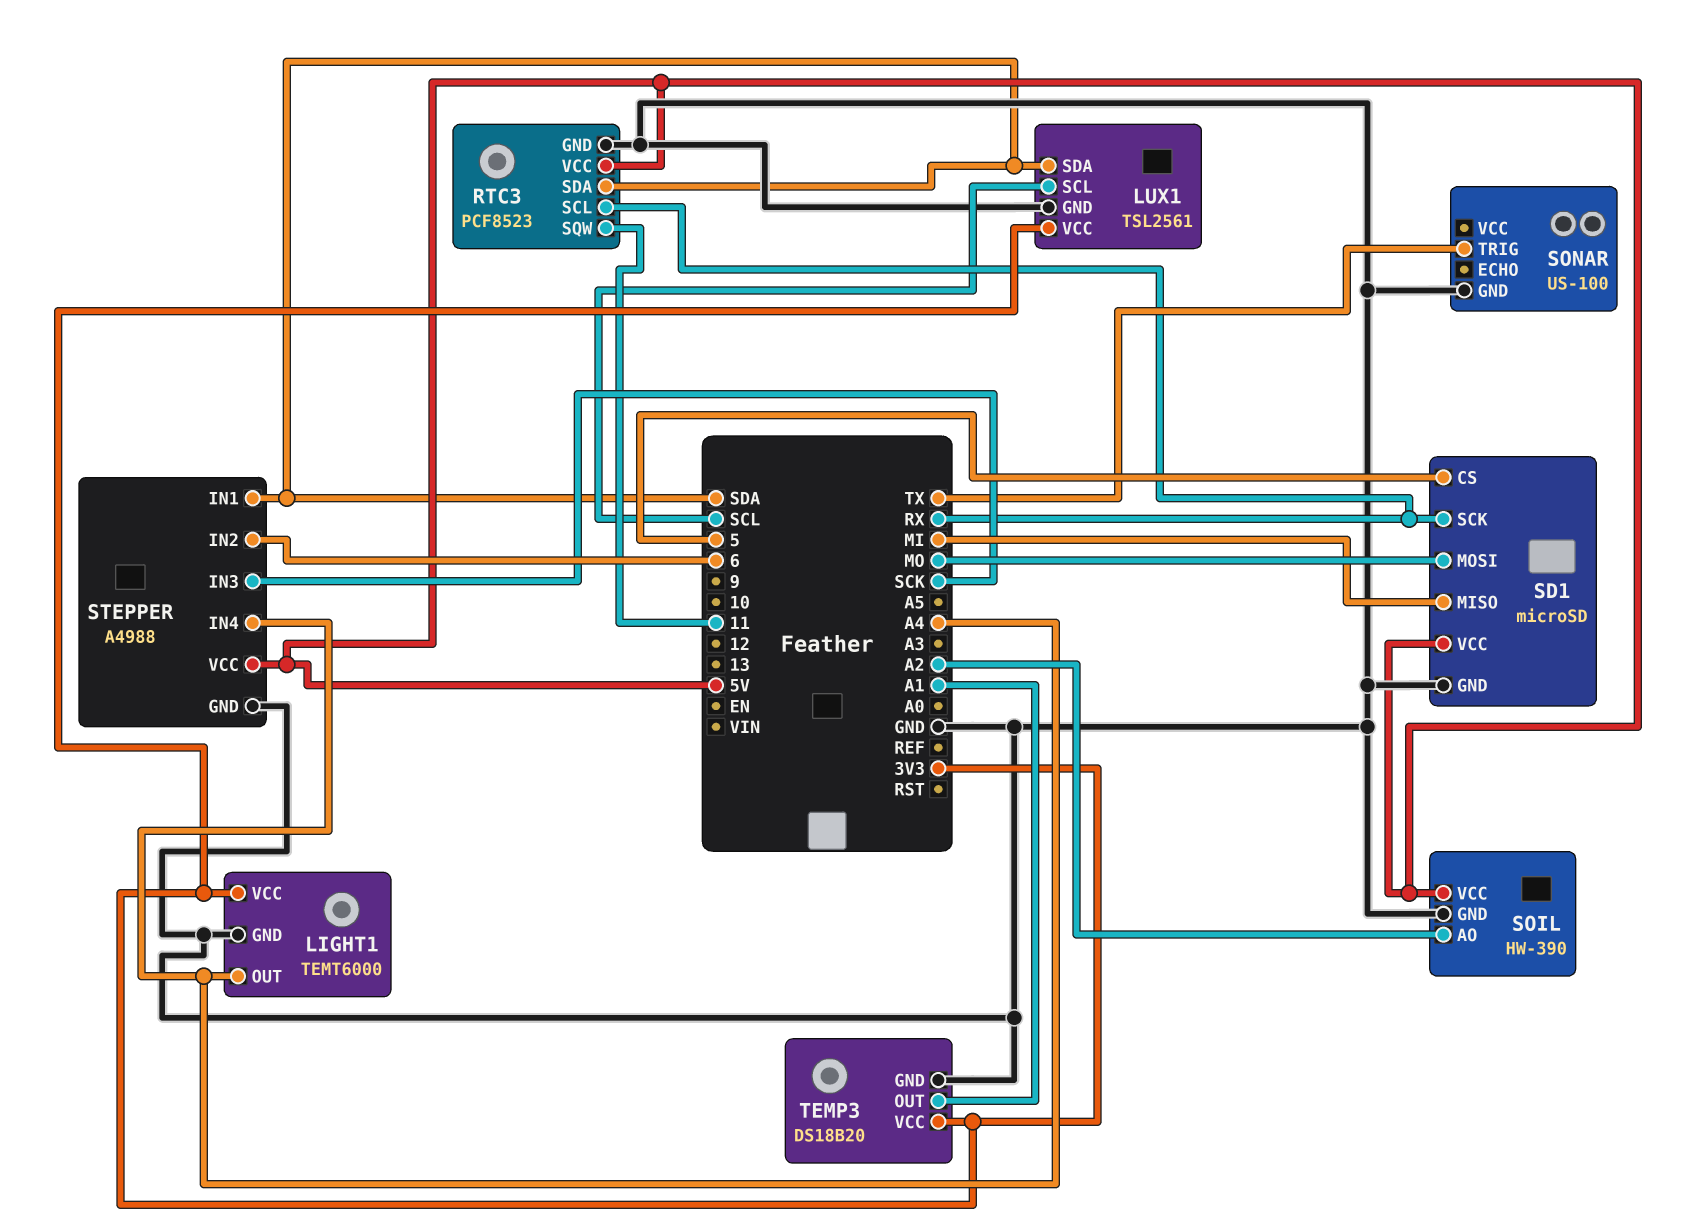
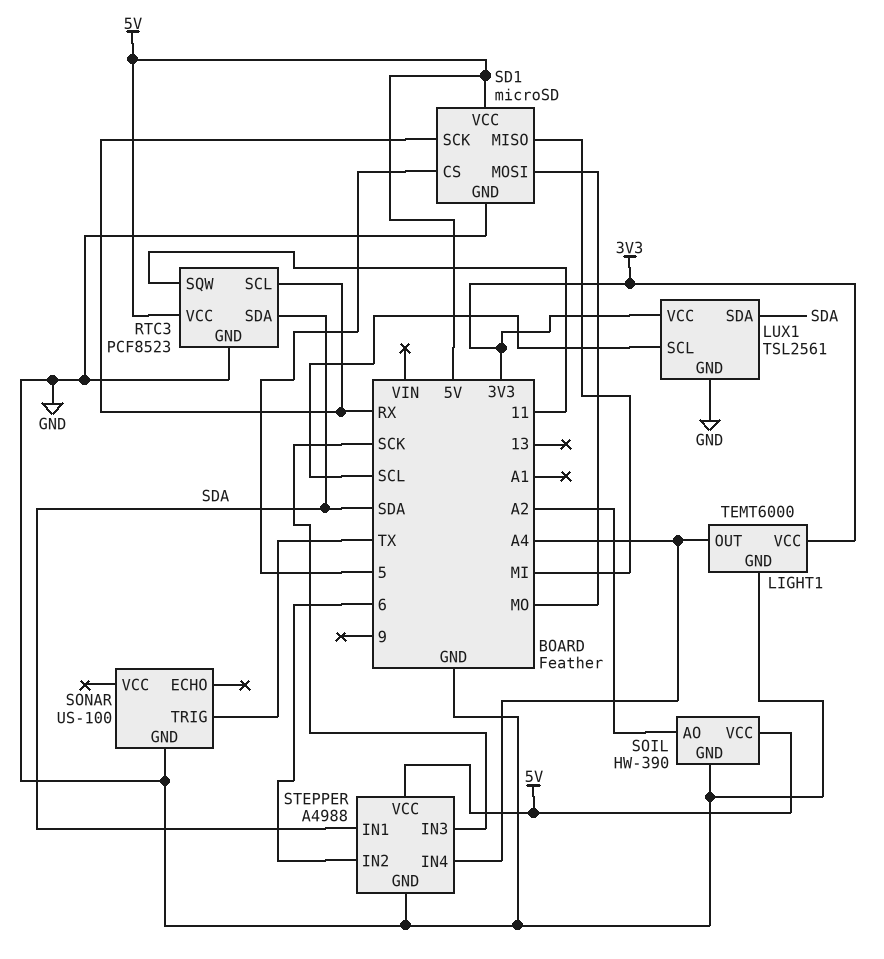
TEMP3: DS18B20 -> none
TEMP3 pin GND: GND -> none
TEMP3 pin OUT: A1 -> none
TEMP3 pin VCC: 3V3 -> none

